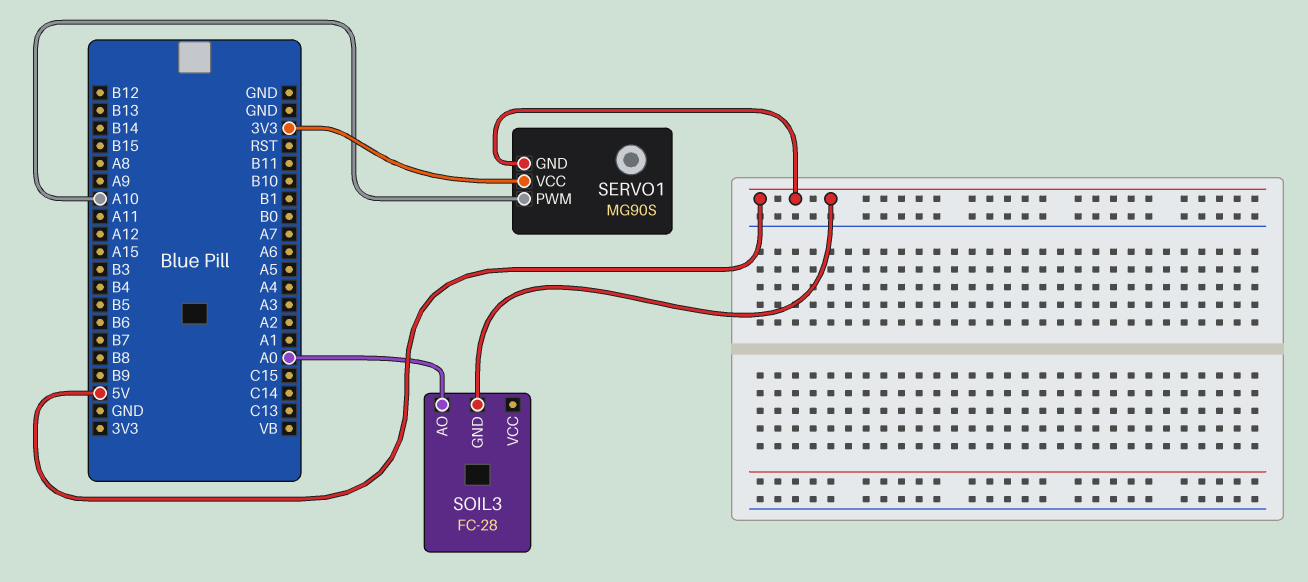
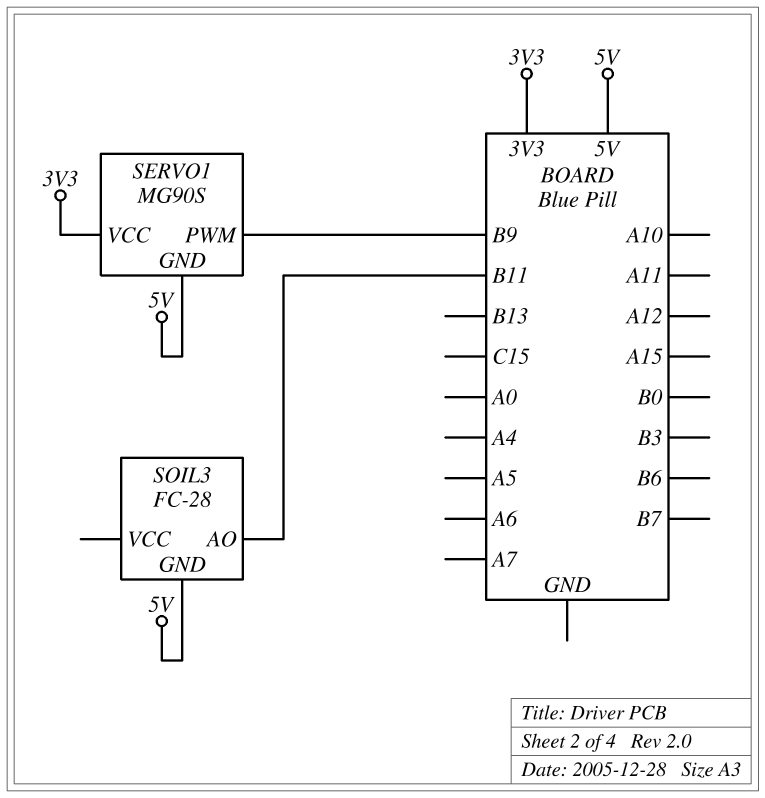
SERVO1 pin PWM: A10 -> B9
SOIL3 pin AO: A0 -> B11

